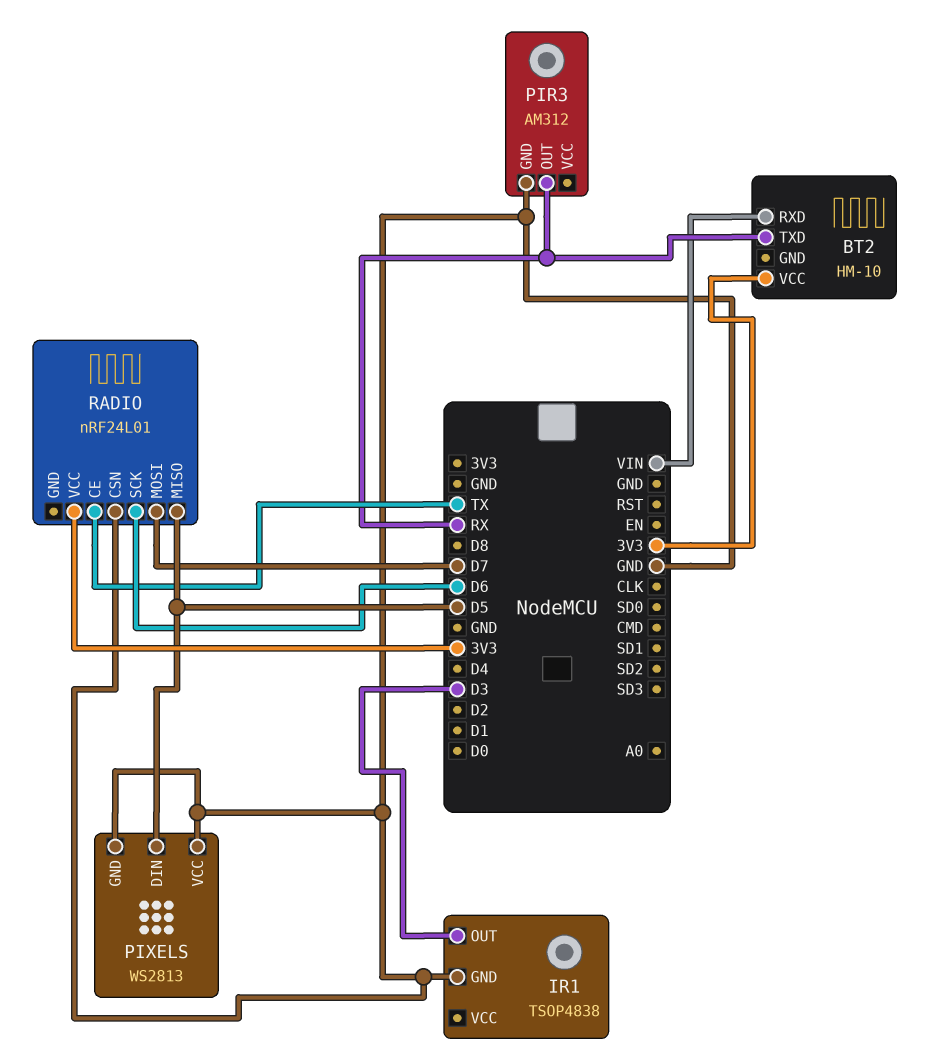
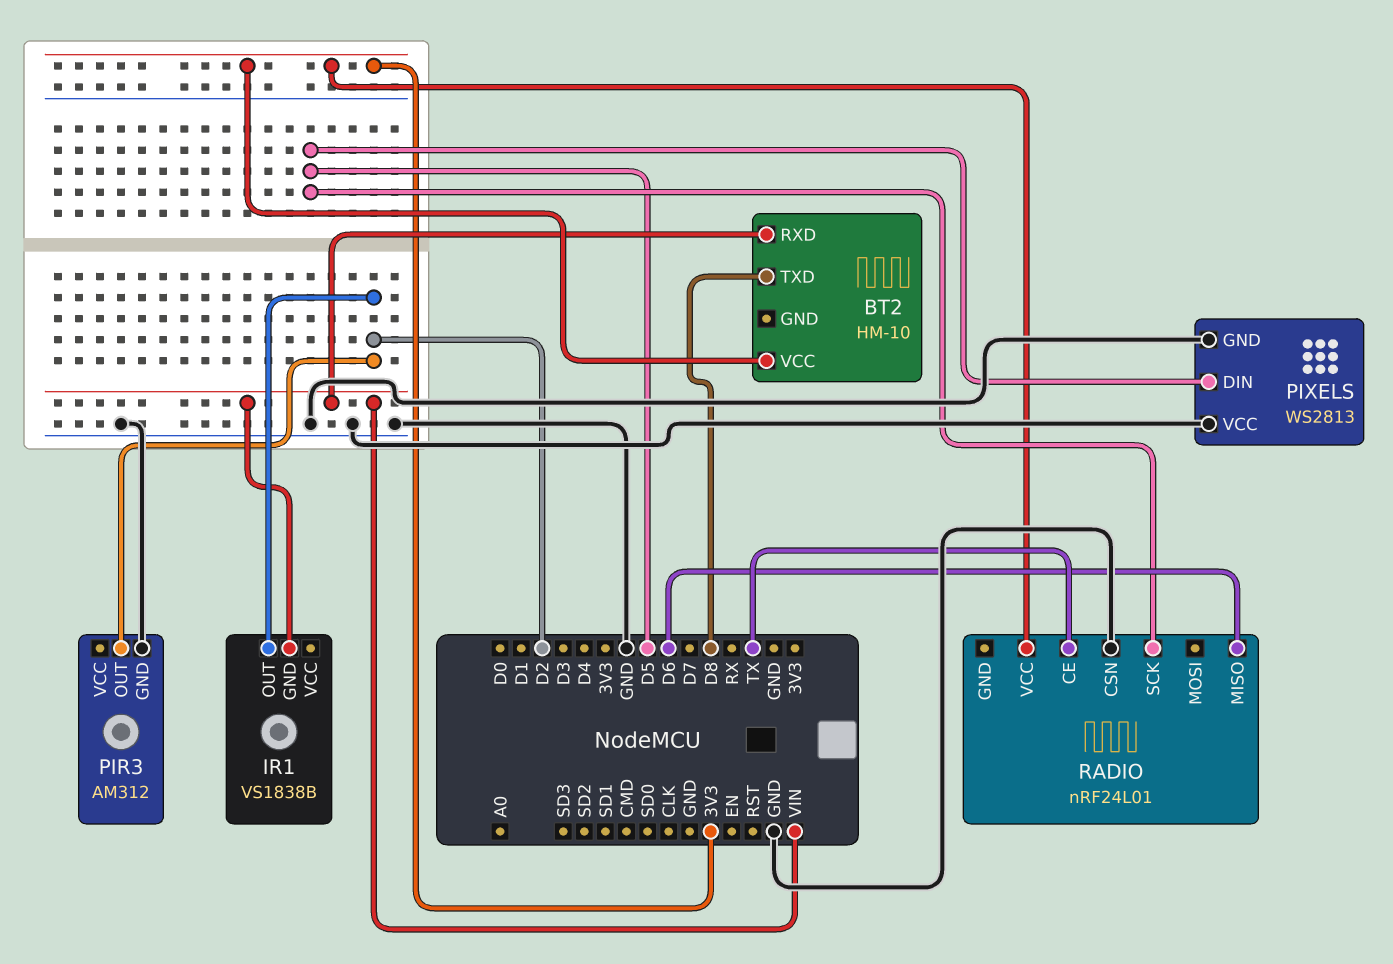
BT2 pin TXD: RX -> D8
IR1: TSOP4838 -> VS1838B
IR1 pin GND: GND -> VIN
IR1 pin OUT: D3 -> D2
PIR3 pin OUT: RX -> D2
RADIO pin MISO: D5 -> D6
RADIO pin MOSI: D7 -> none
RADIO pin SCK: D6 -> D5

